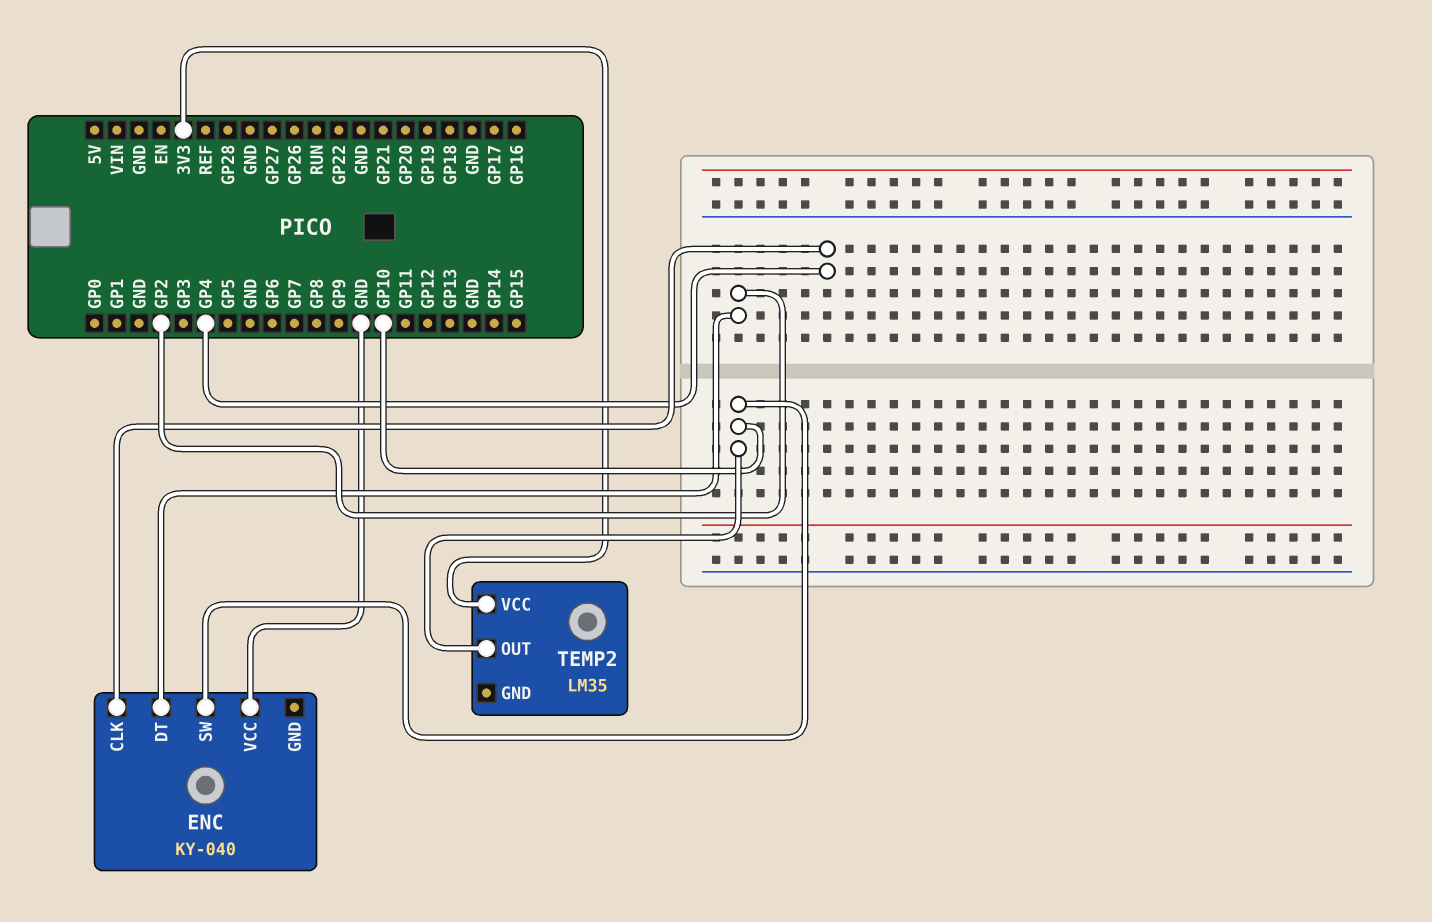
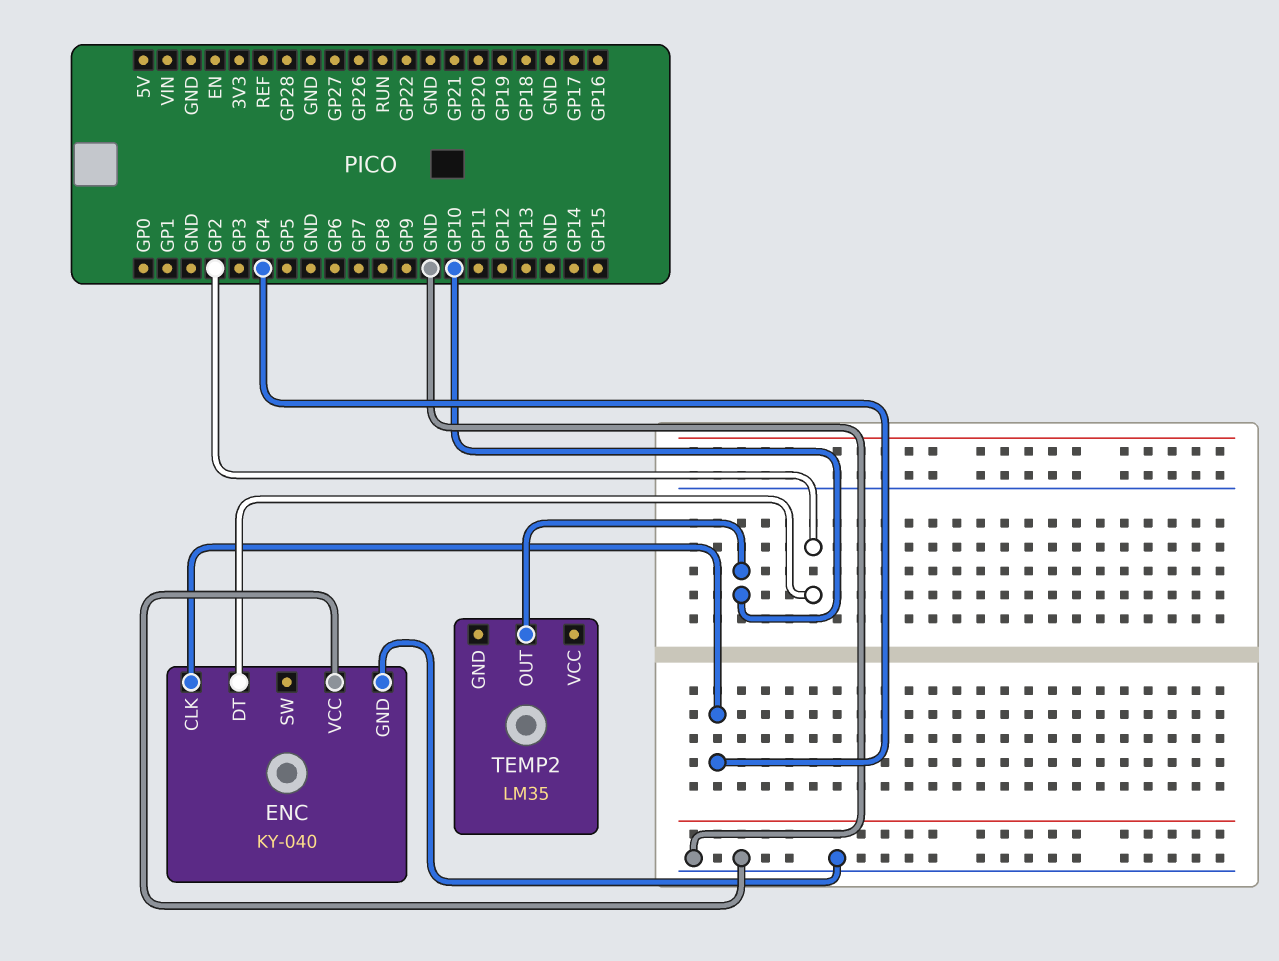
ENC pin GND: none -> GND
ENC pin SW: GP10 -> none
TEMP2 pin VCC: 3V3 -> none

